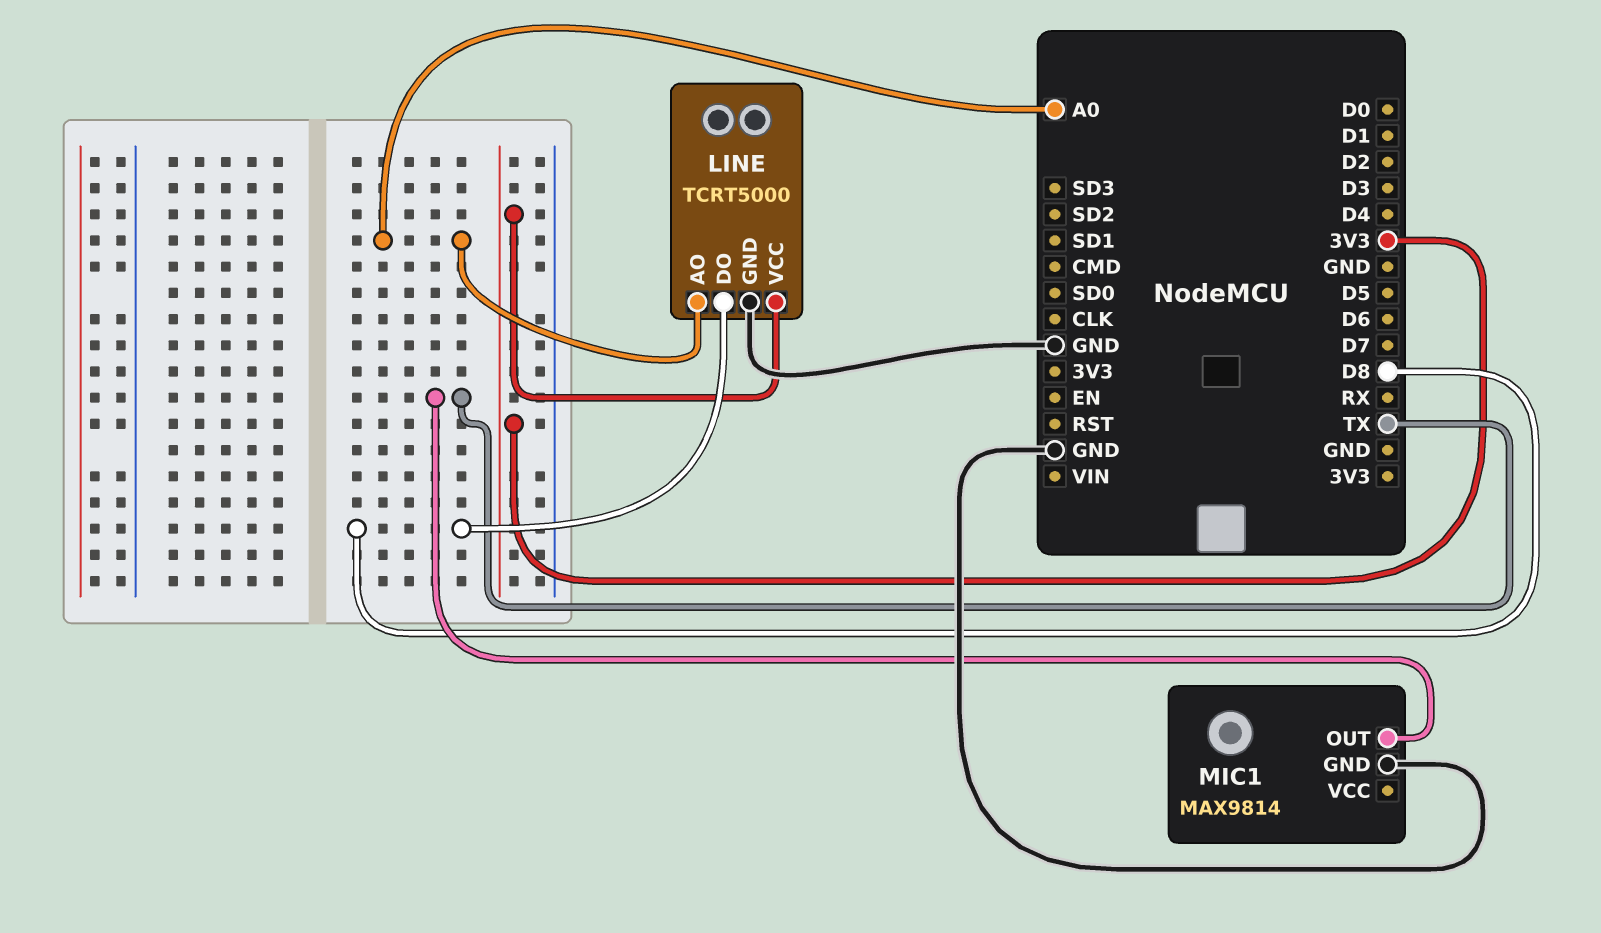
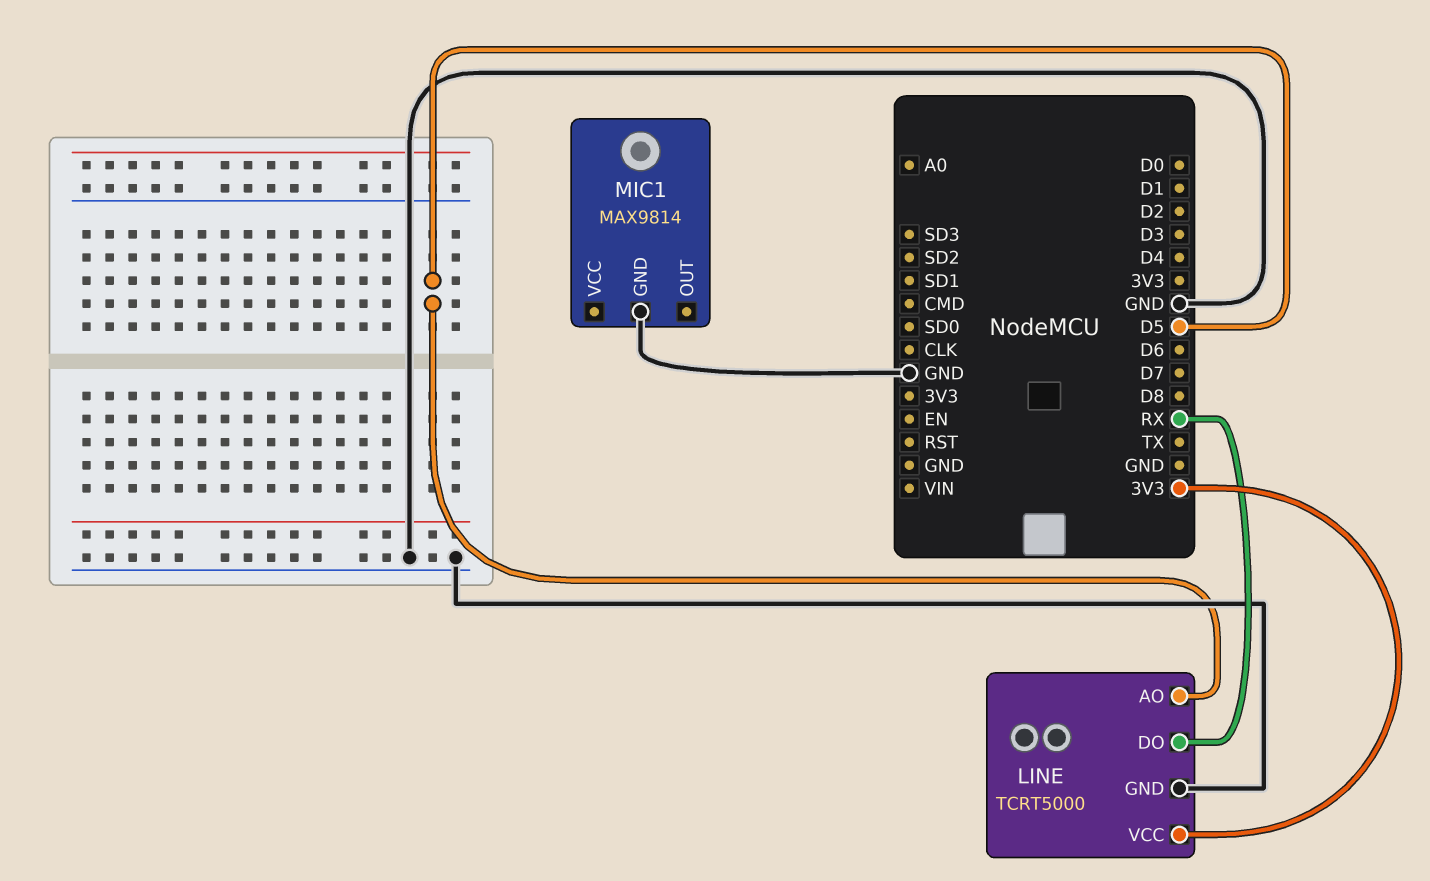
LINE pin AO: A0 -> D5
LINE pin DO: D8 -> RX
MIC1 pin OUT: TX -> none

